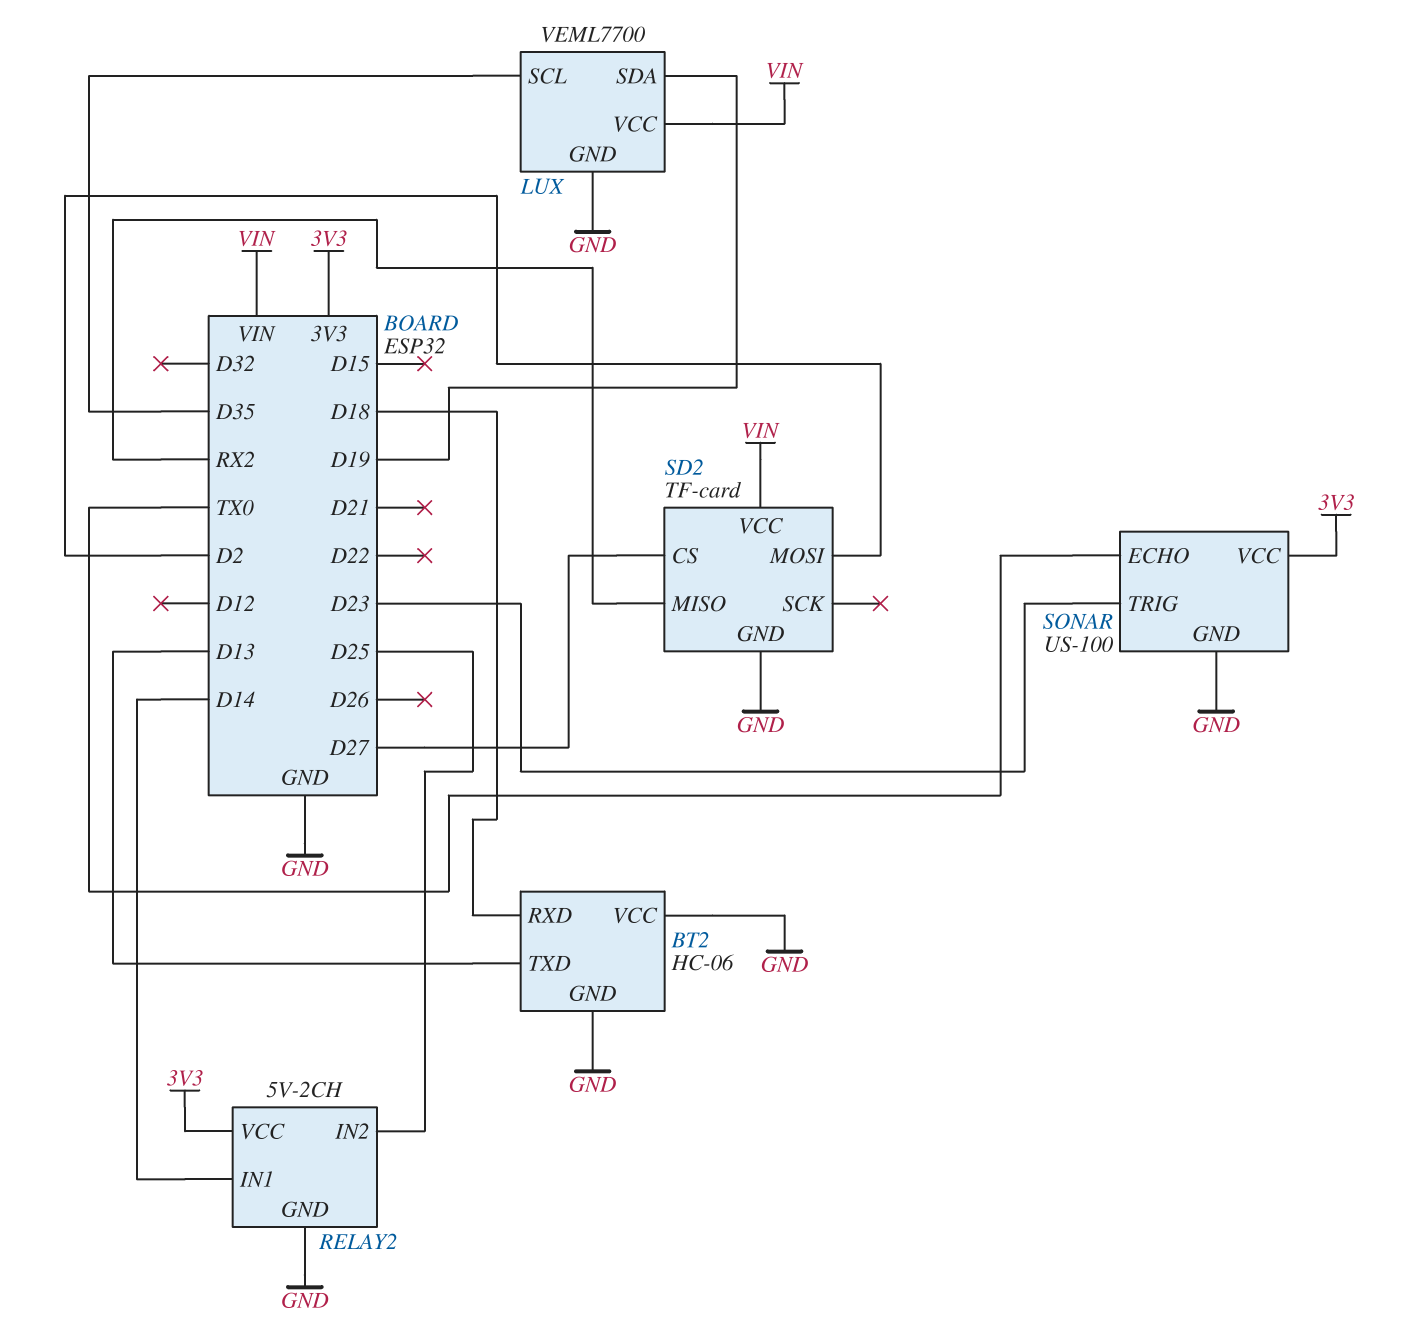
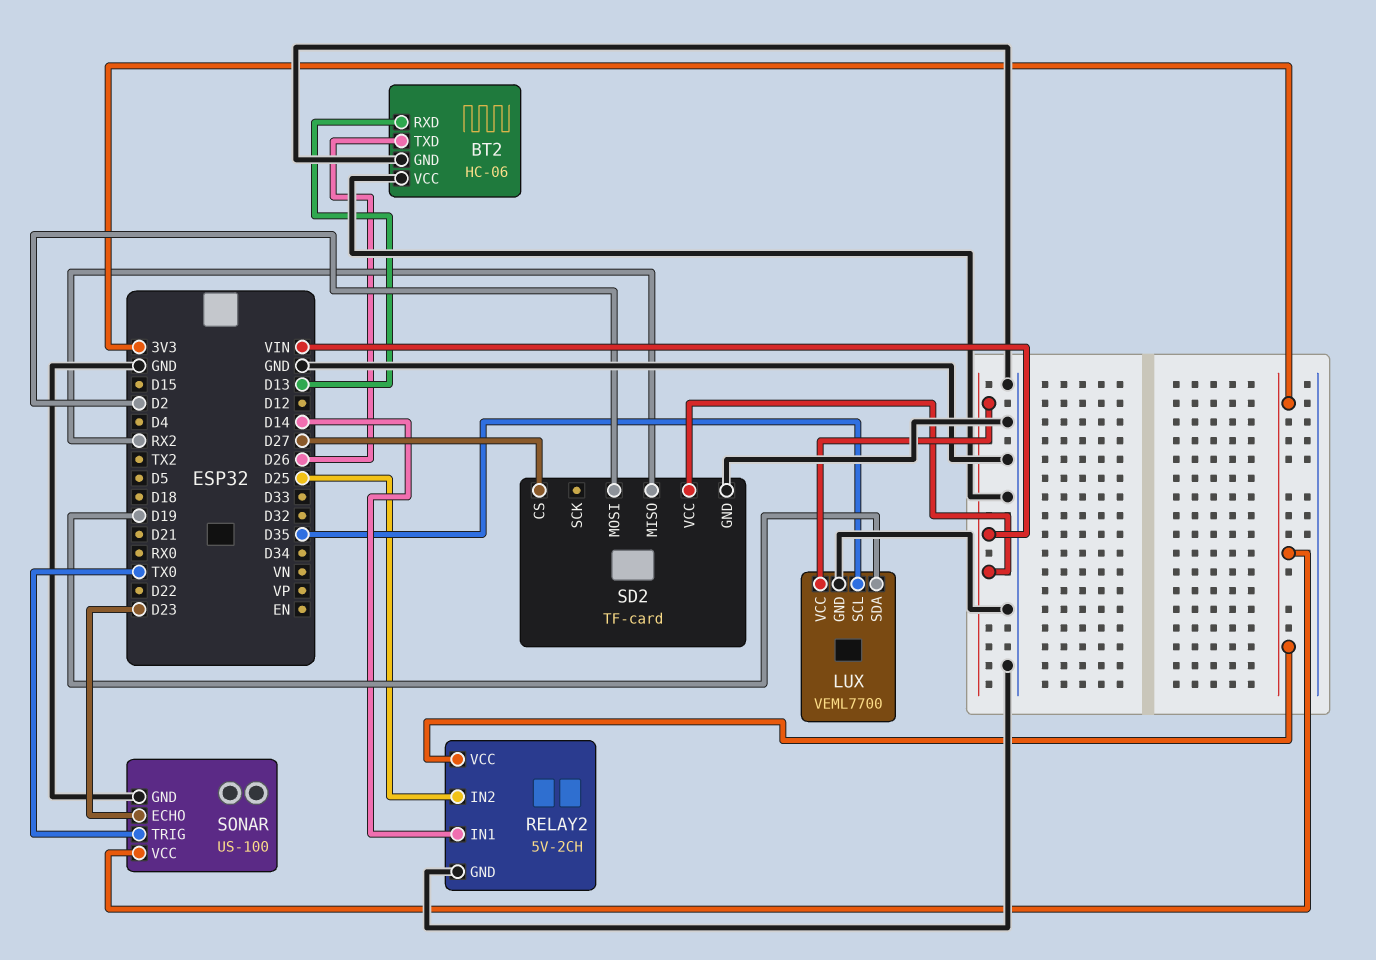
BT2 pin RXD: D18 -> D13
BT2 pin TXD: D13 -> D26
SONAR pin ECHO: TX0 -> D23
SONAR pin TRIG: D23 -> TX0

